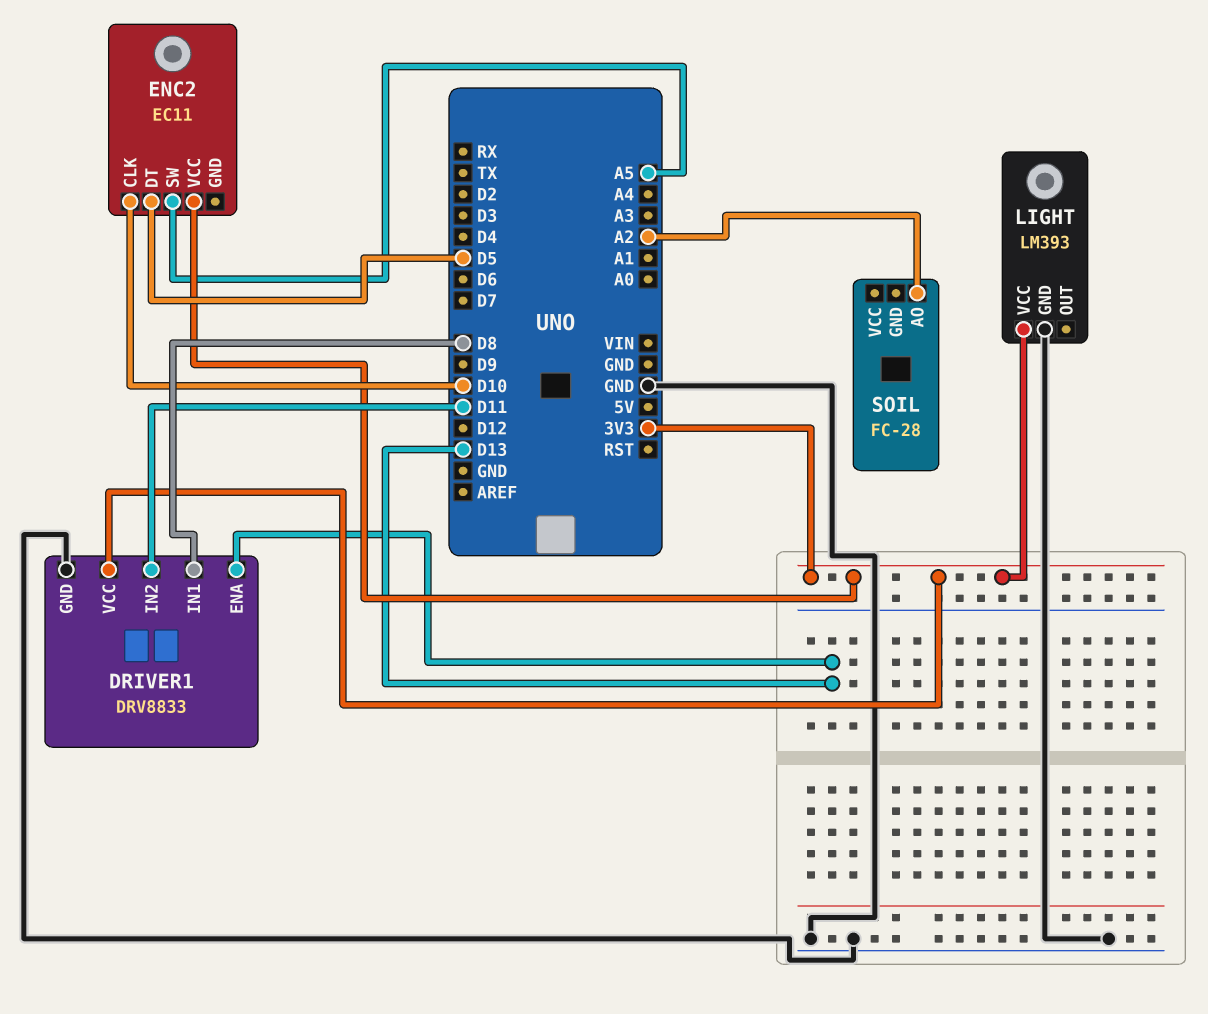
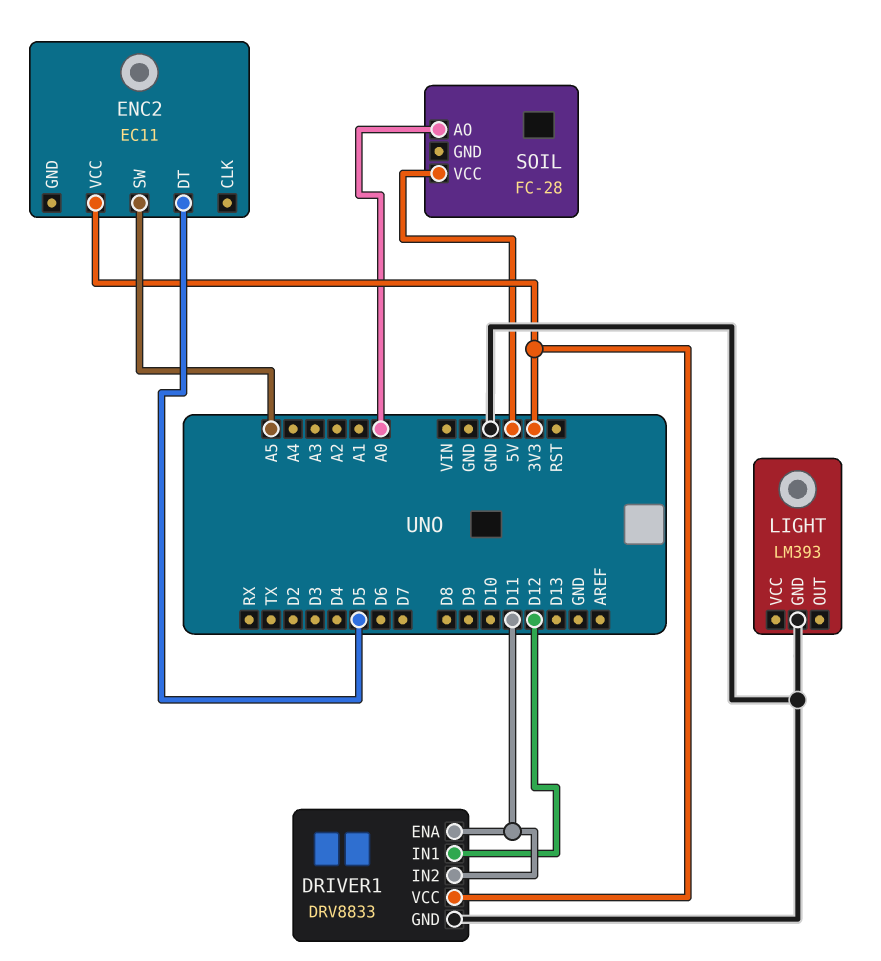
DRIVER1 pin ENA: D13 -> D11
DRIVER1 pin IN1: D8 -> D12
ENC2 pin CLK: D10 -> none
LIGHT pin VCC: 3V3 -> none
SOIL pin AO: A2 -> A0
SOIL pin VCC: none -> 5V

